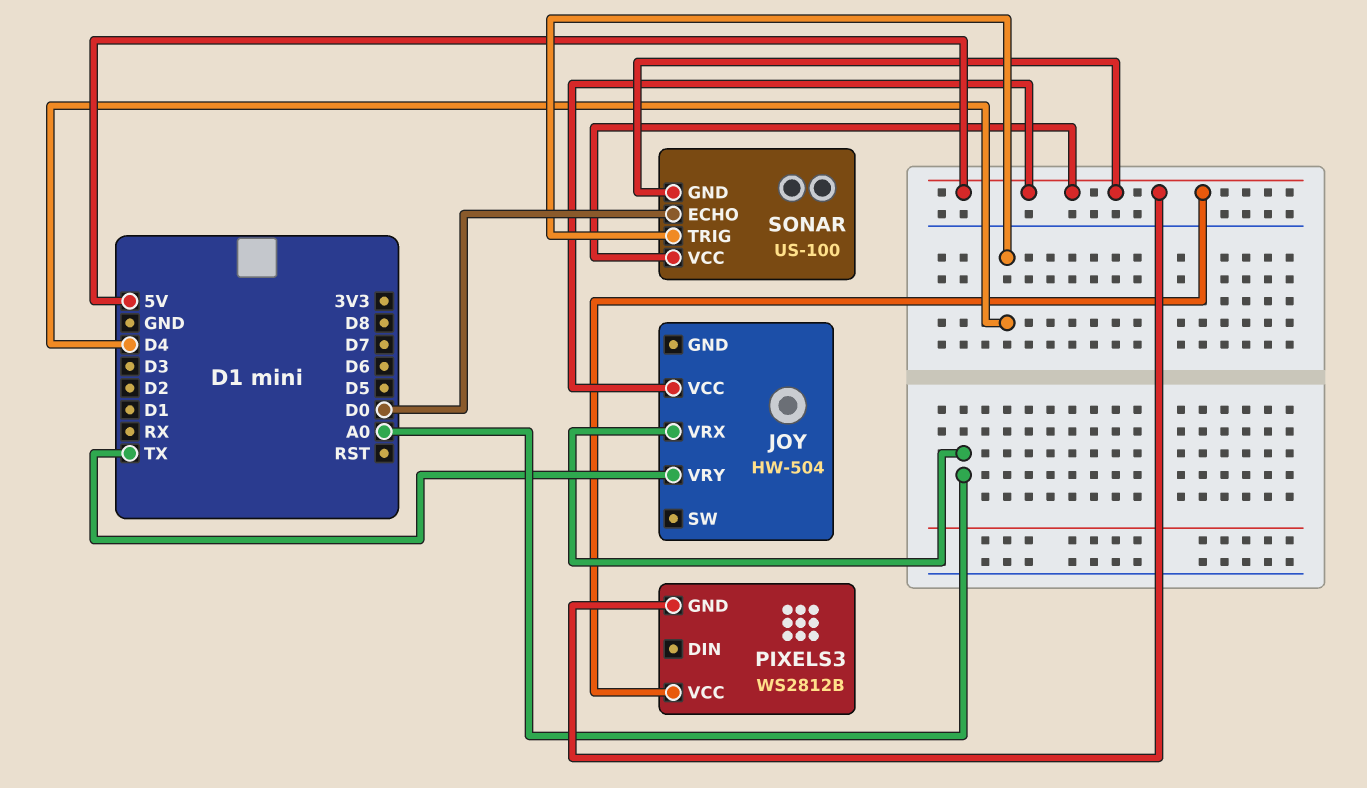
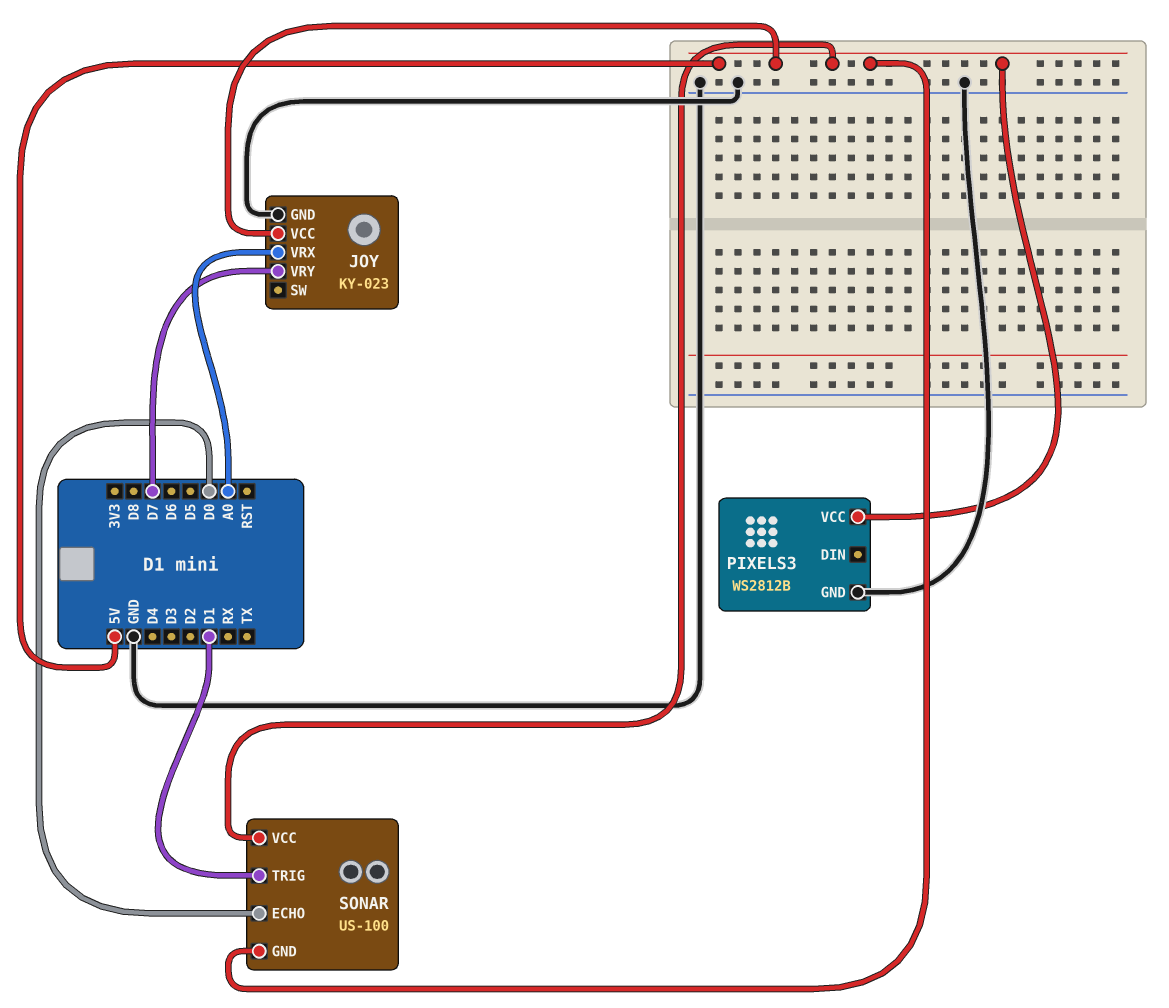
JOY: HW-504 -> KY-023
JOY pin GND: none -> GND
JOY pin VRY: TX -> D7
PIXELS3 pin GND: 5V -> GND
SONAR pin TRIG: D4 -> D1

